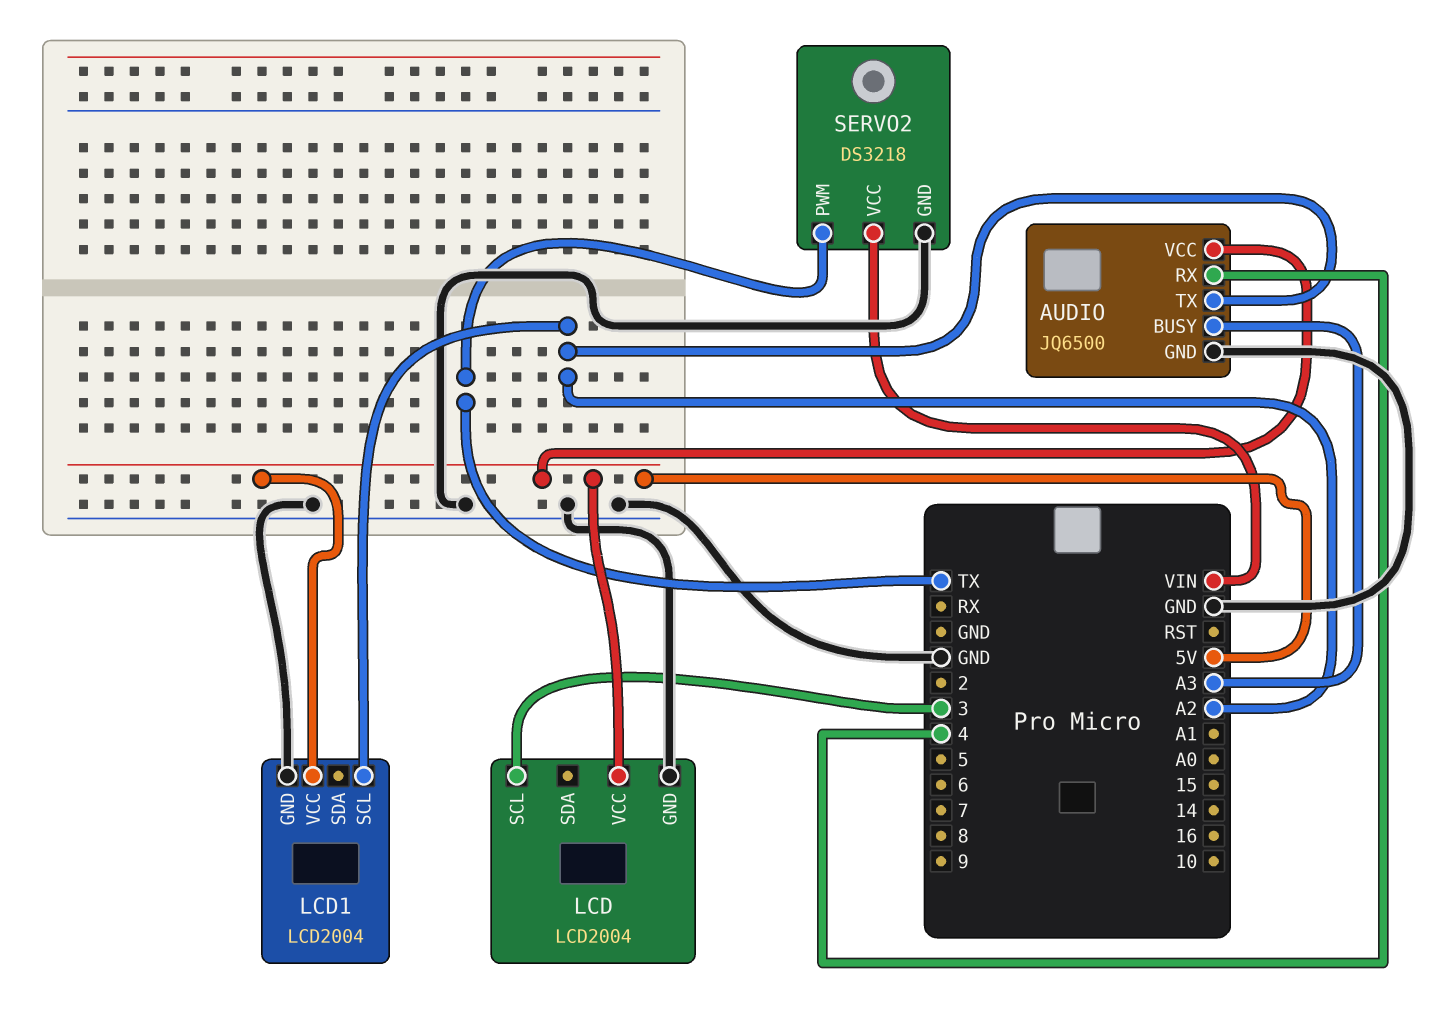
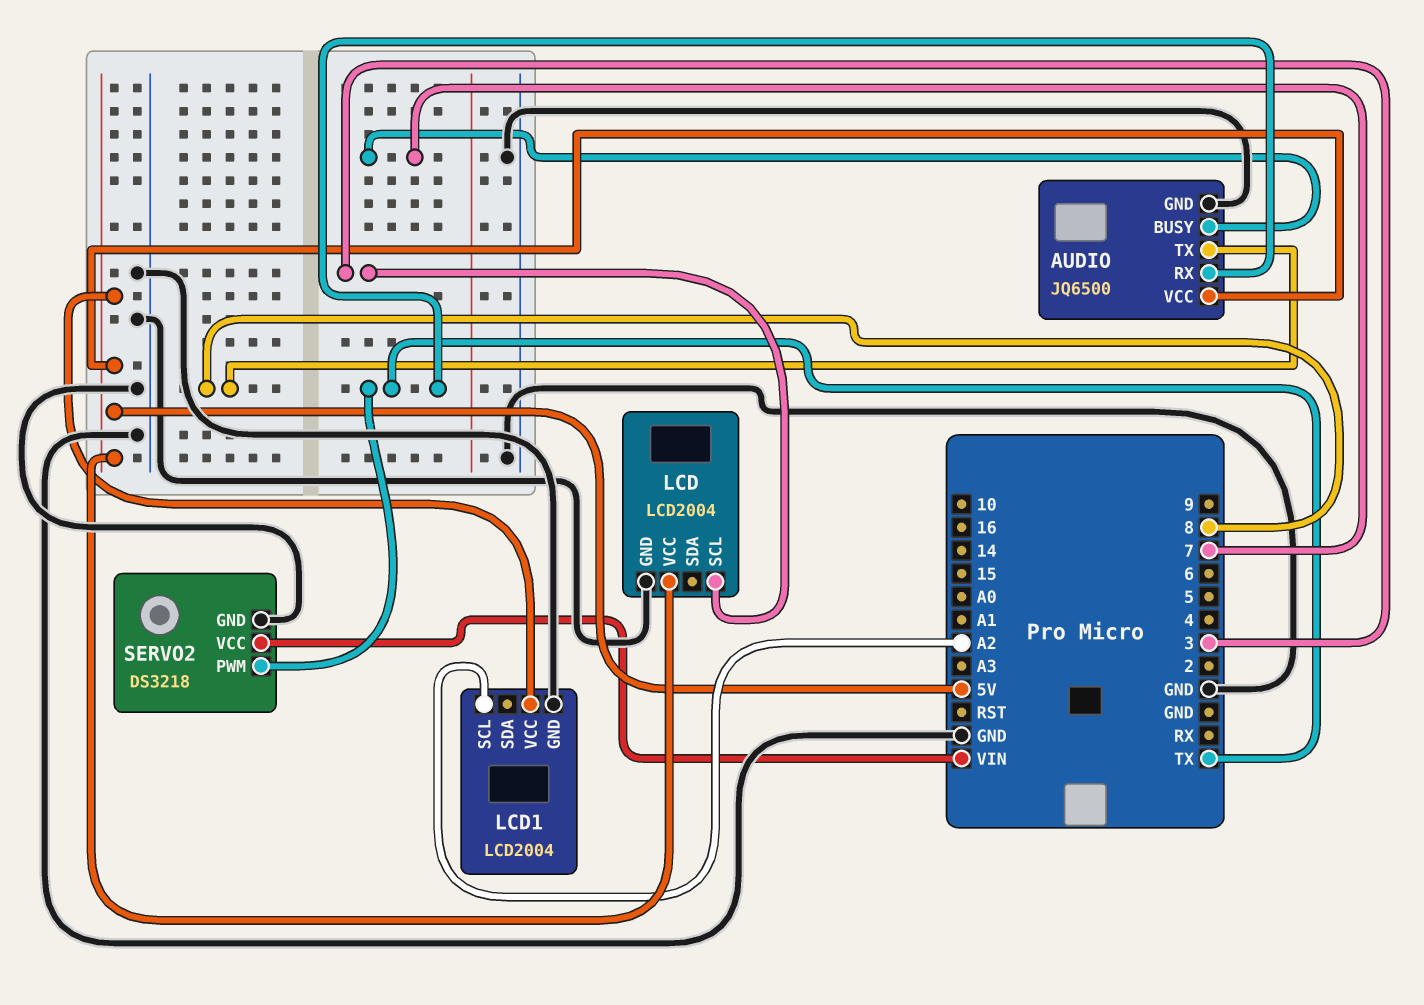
AUDIO pin BUSY: A3 -> 7
AUDIO pin RX: 4 -> TX
AUDIO pin TX: A2 -> 8

